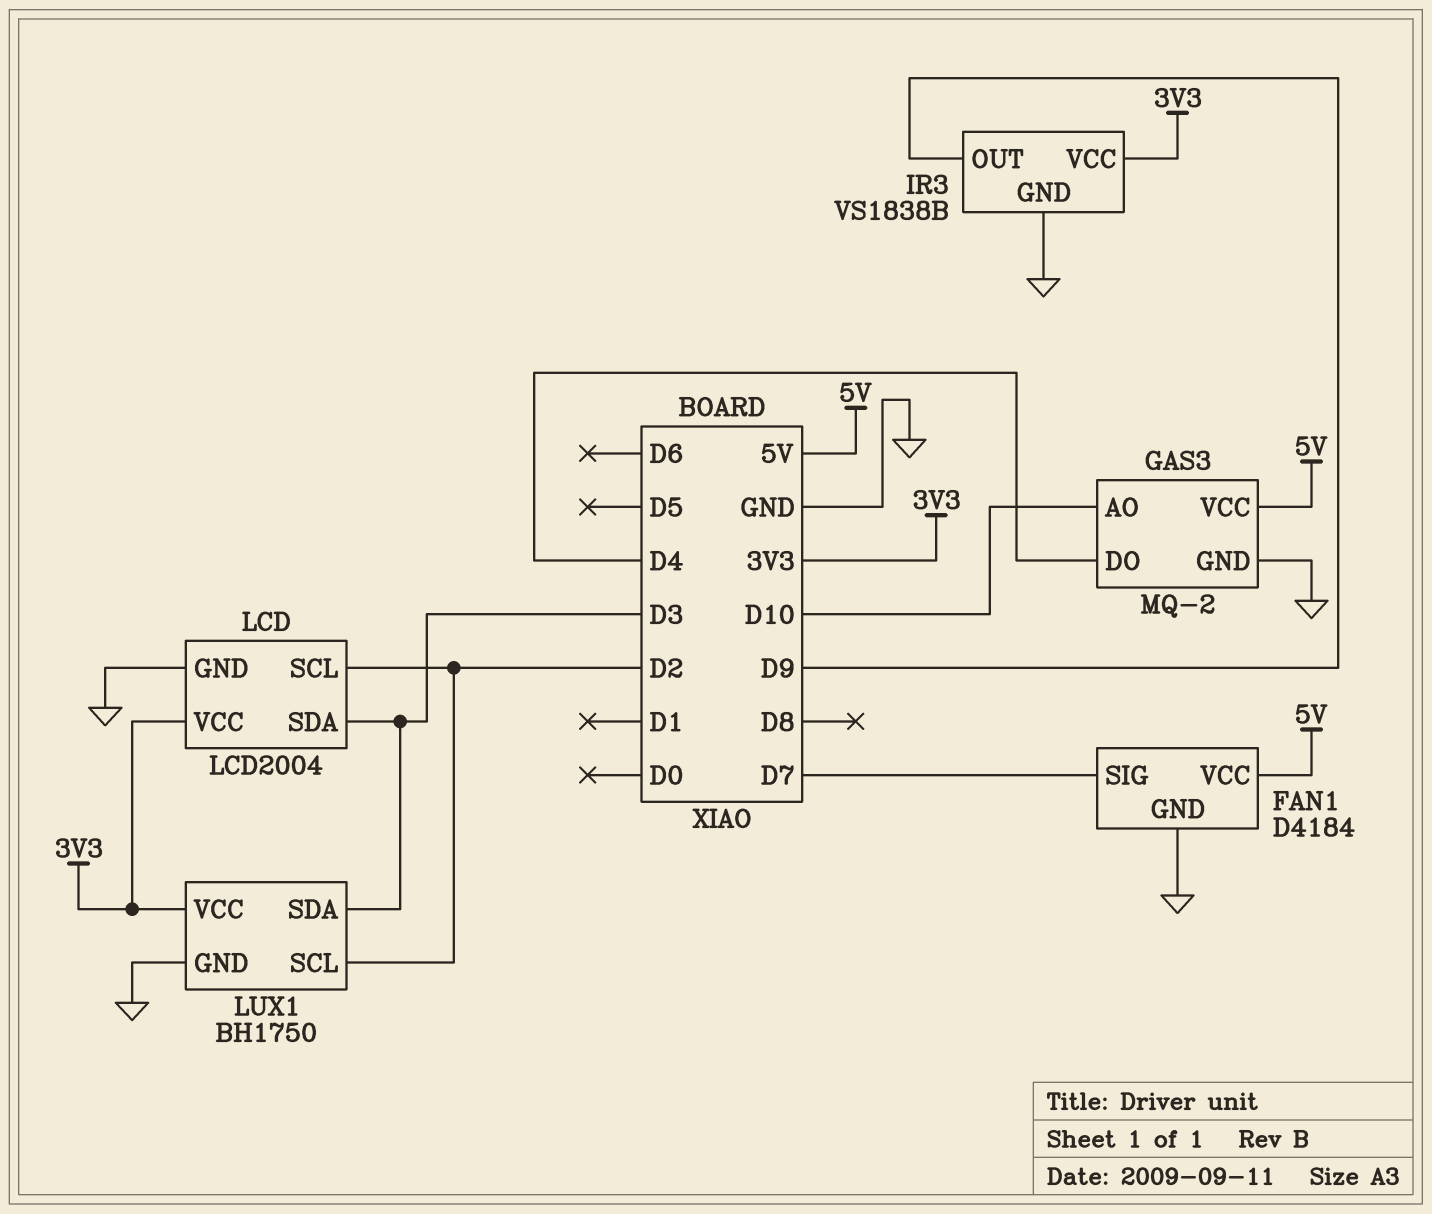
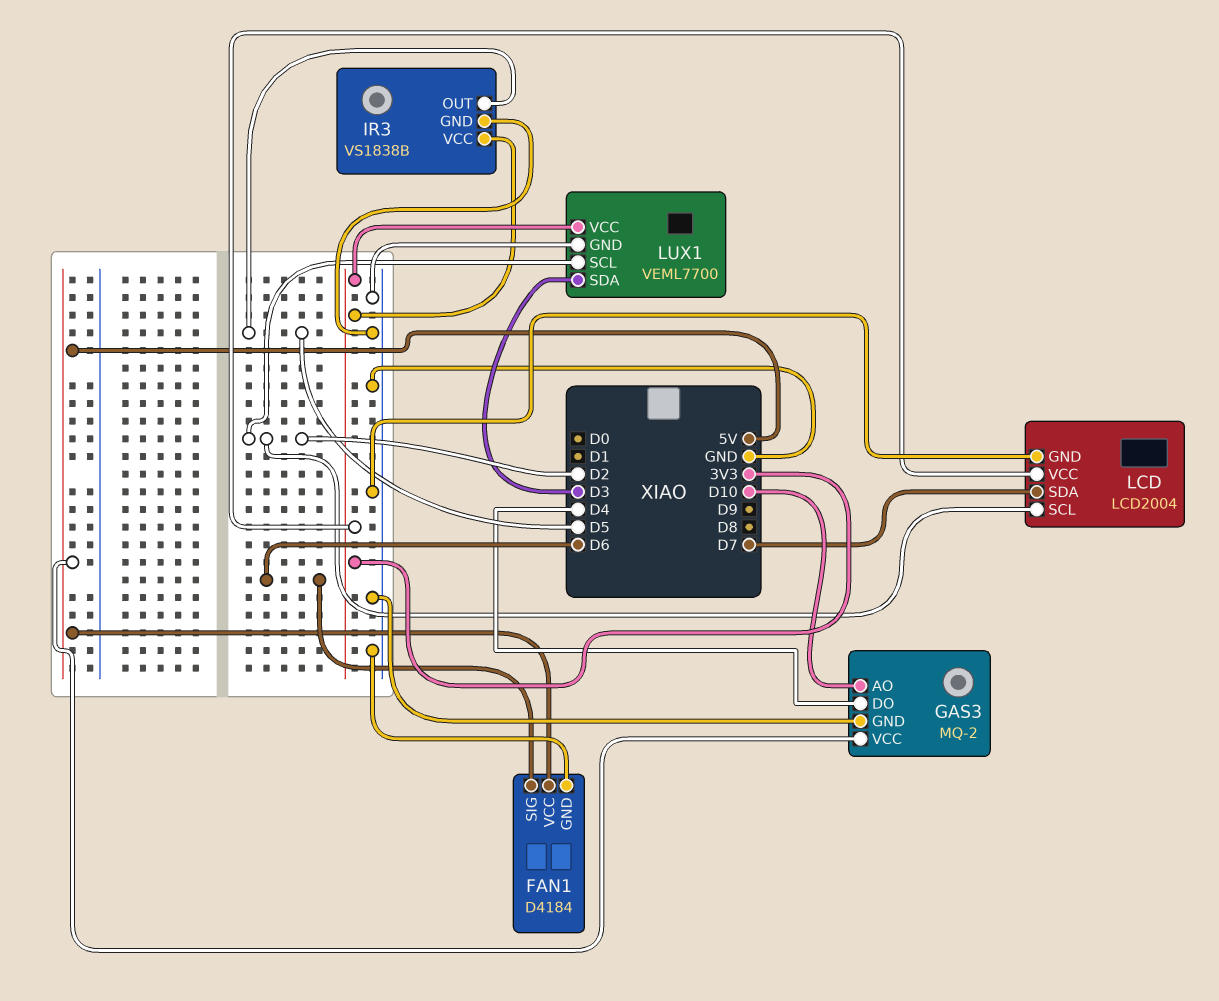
FAN1 pin SIG: D7 -> D6
IR3 pin OUT: D9 -> D5
LCD pin SDA: D3 -> D7
LUX1: BH1750 -> VEML7700

